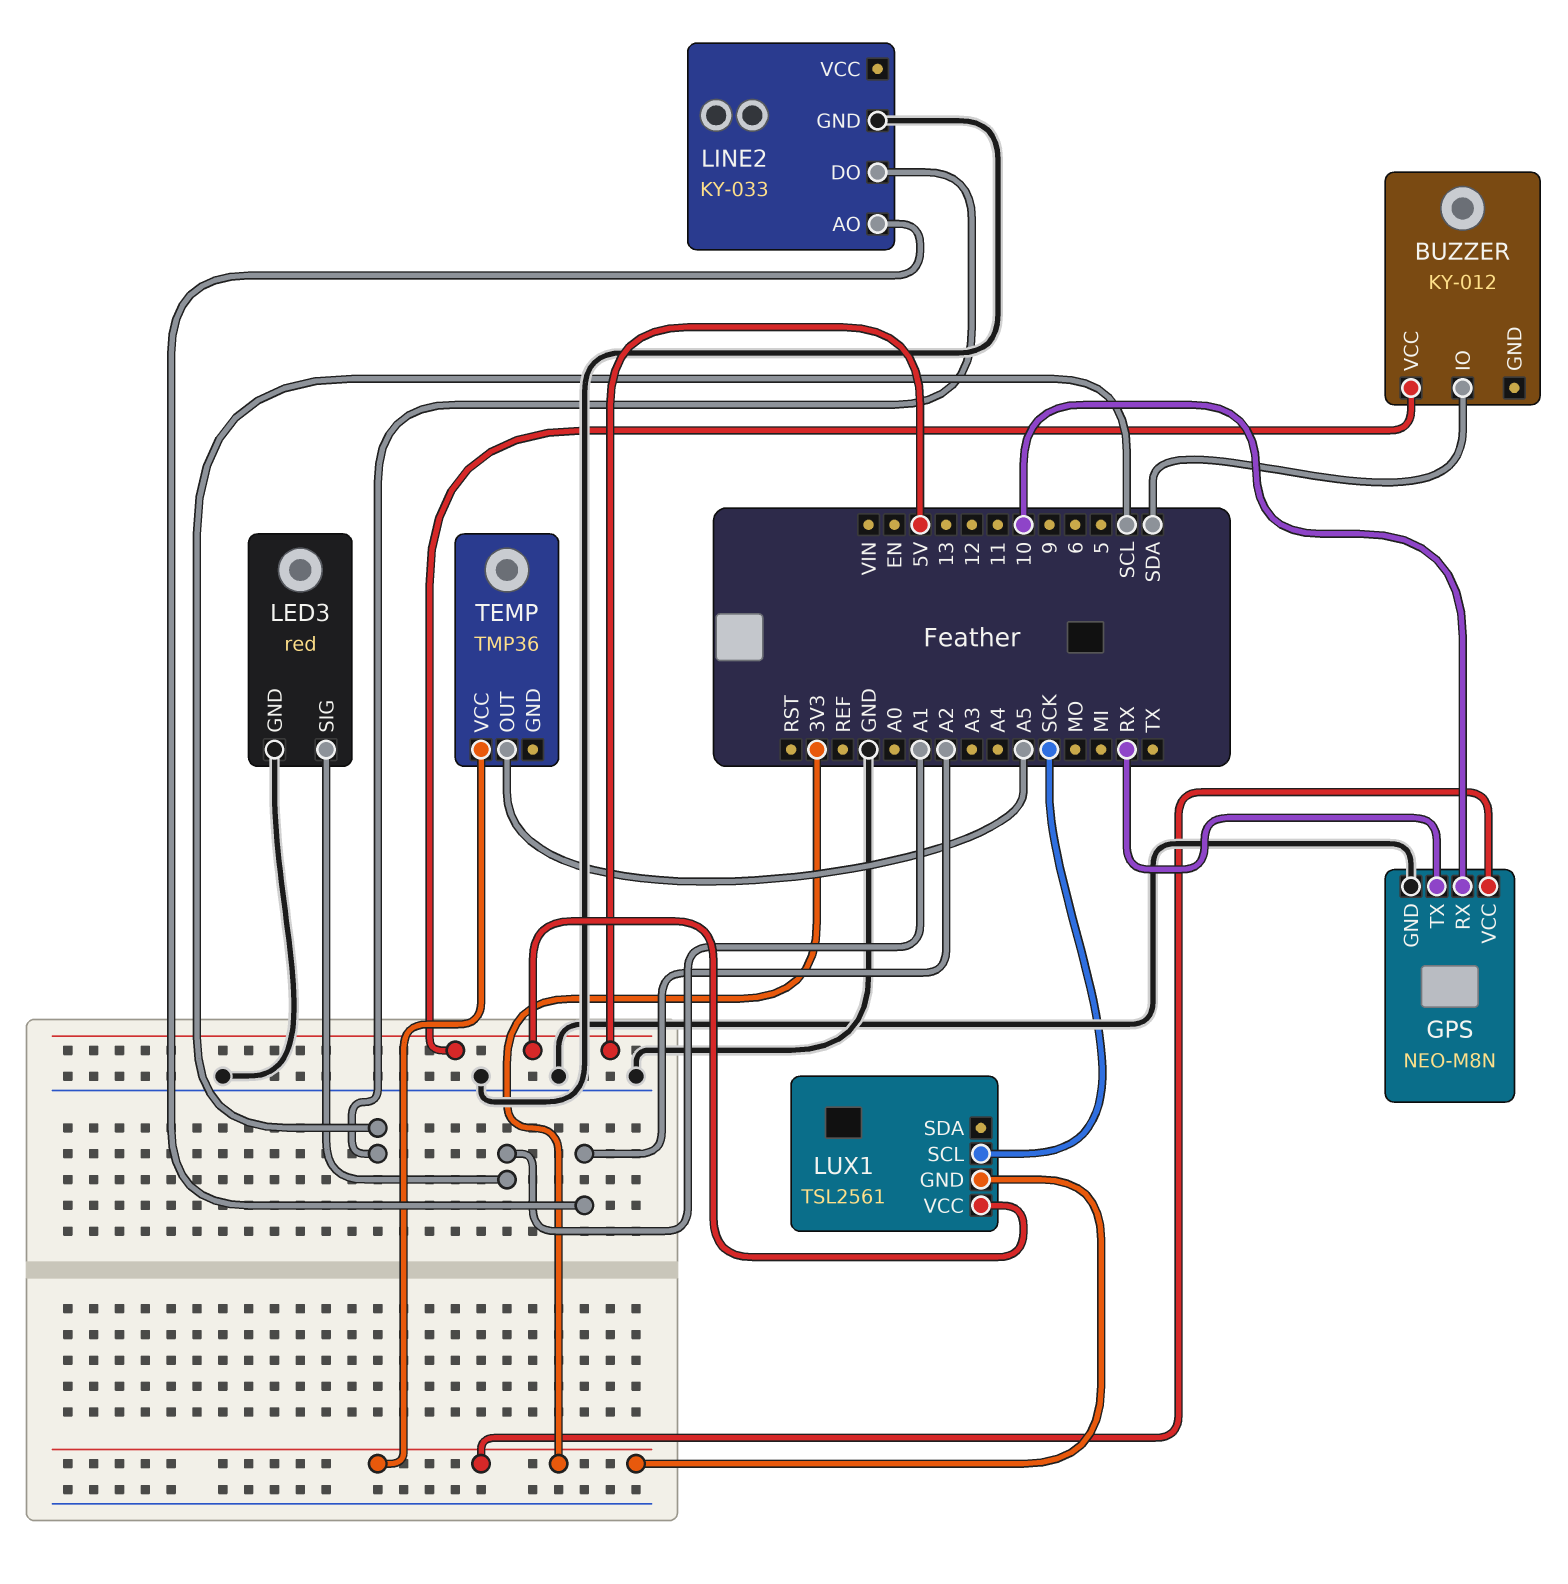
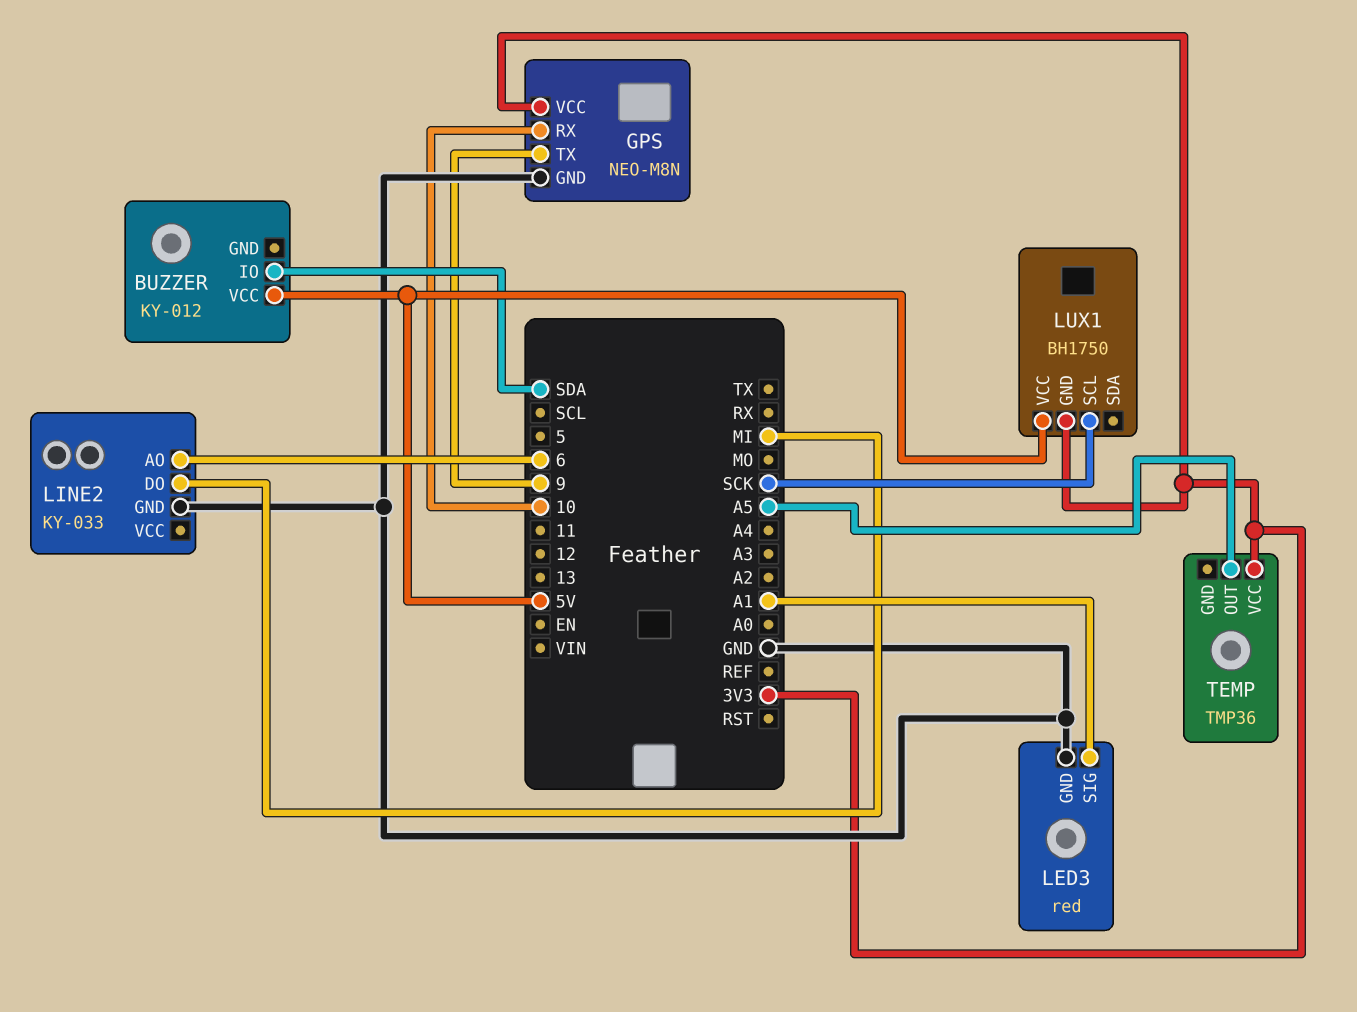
GPS pin TX: RX -> 9
LINE2 pin AO: A2 -> 6
LINE2 pin DO: SCL -> MI
LUX1: TSL2561 -> BH1750

